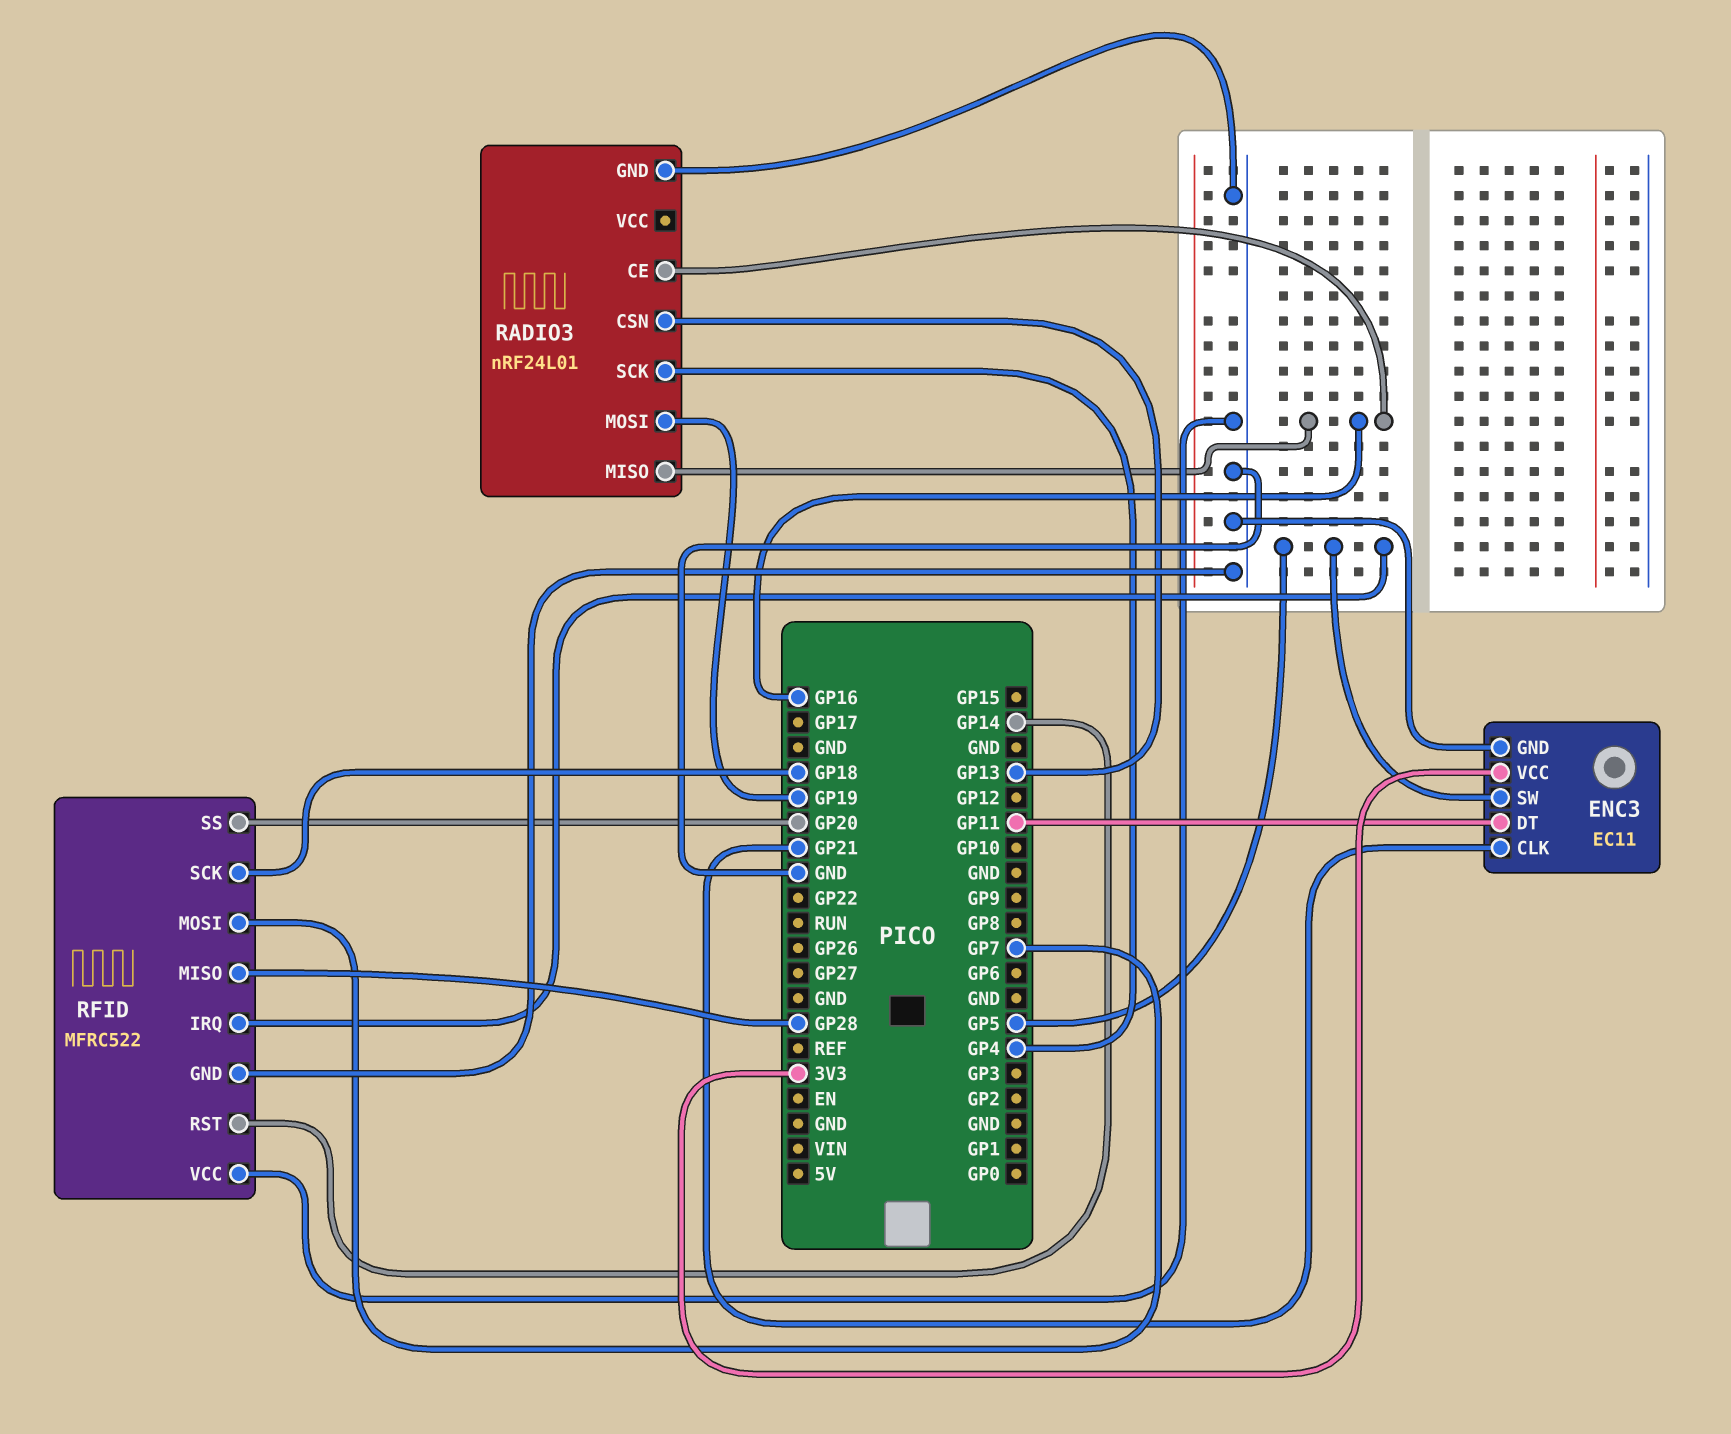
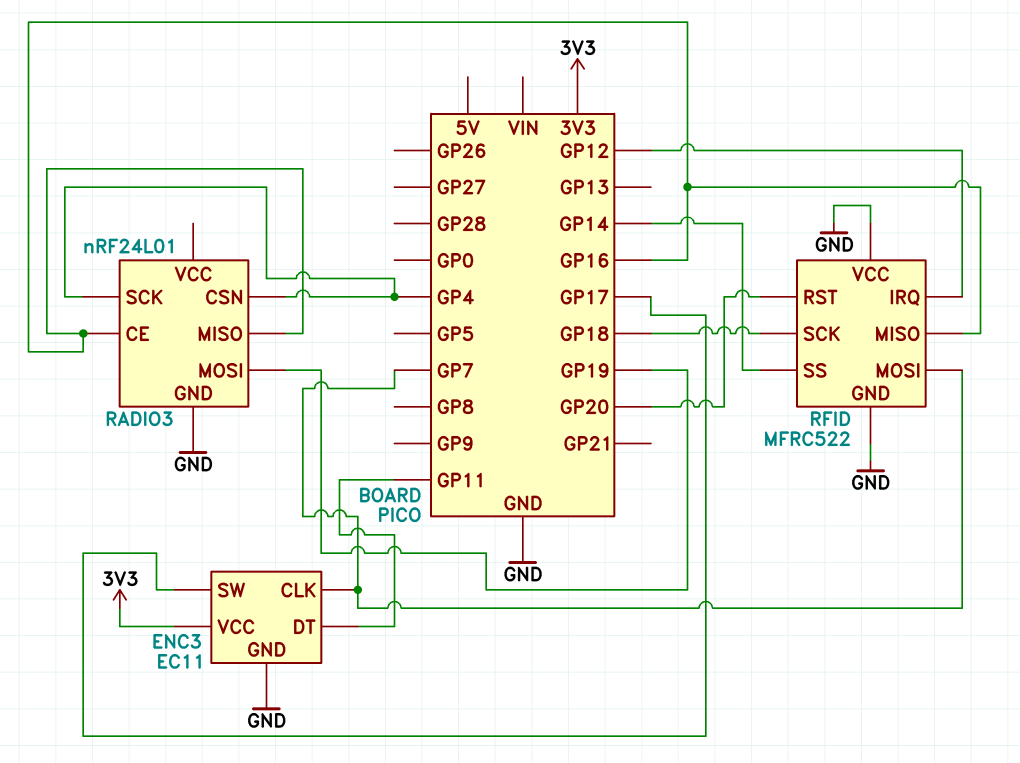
ENC3 pin CLK: GP21 -> GP7
ENC3 pin SW: GP5 -> GP17
RADIO3 pin CSN: GP13 -> GP4
RFID pin IRQ: GP5 -> GP12
RFID pin MISO: GP28 -> GP16
RFID pin RST: GP14 -> GP20
RFID pin SS: GP20 -> GP14

